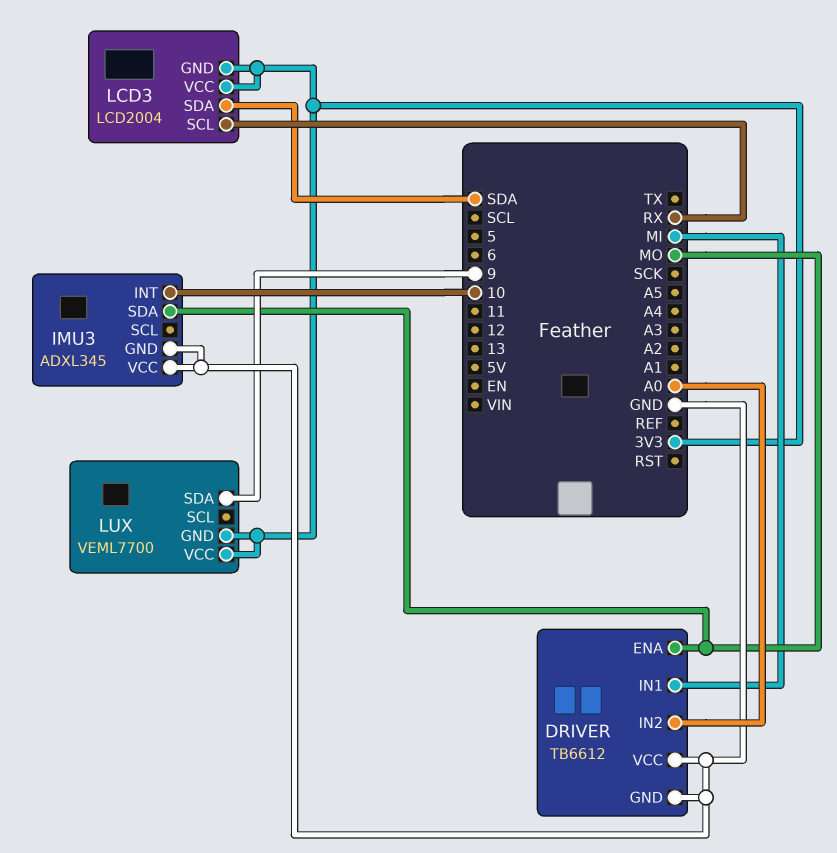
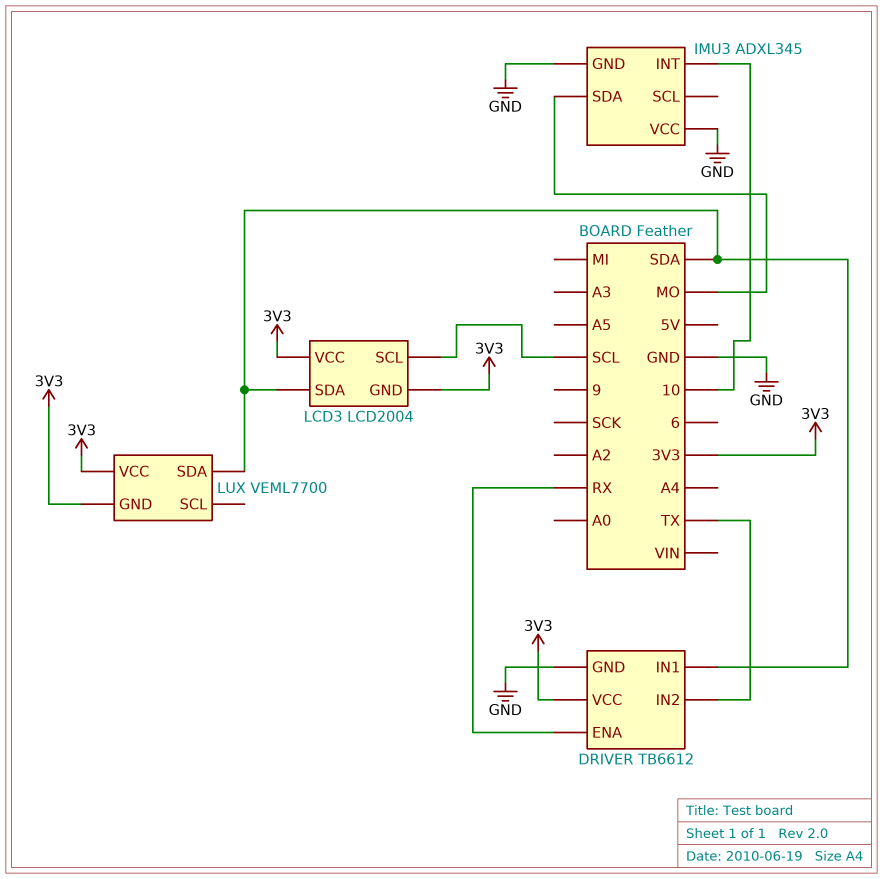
DRIVER pin ENA: MO -> RX
DRIVER pin IN1: MI -> SDA
DRIVER pin IN2: A0 -> TX
DRIVER pin VCC: GND -> 3V3
LCD3 pin SCL: RX -> SCL
LUX pin SDA: 9 -> SDA

